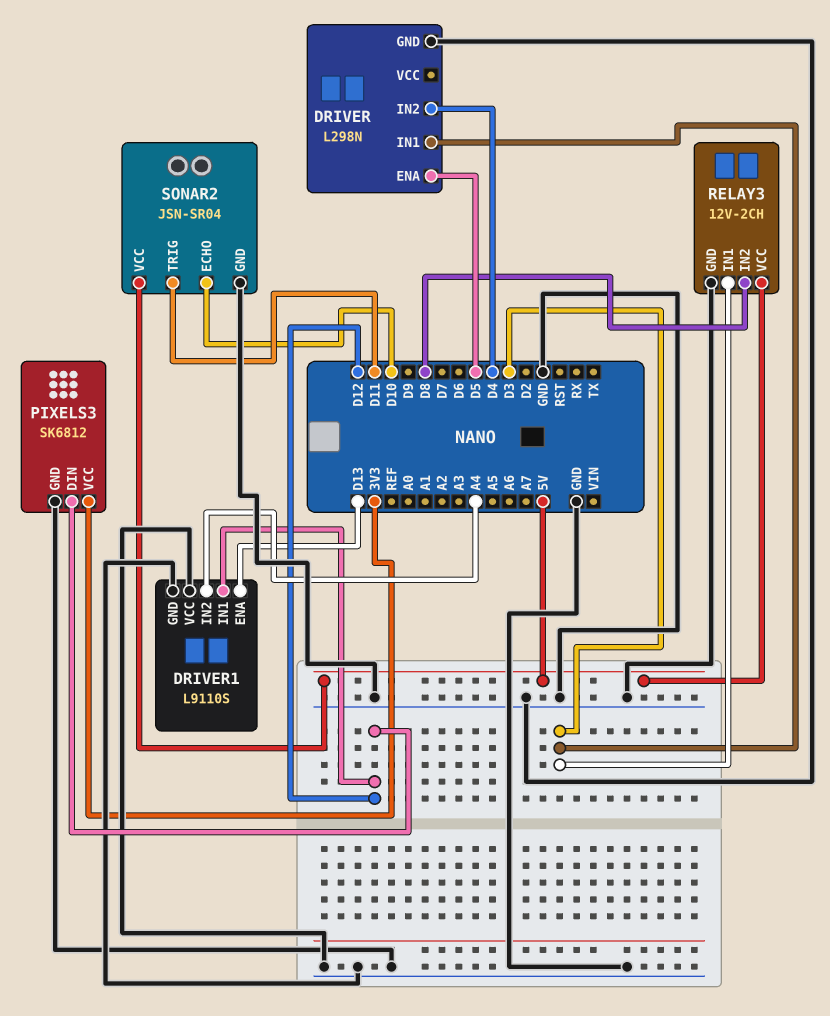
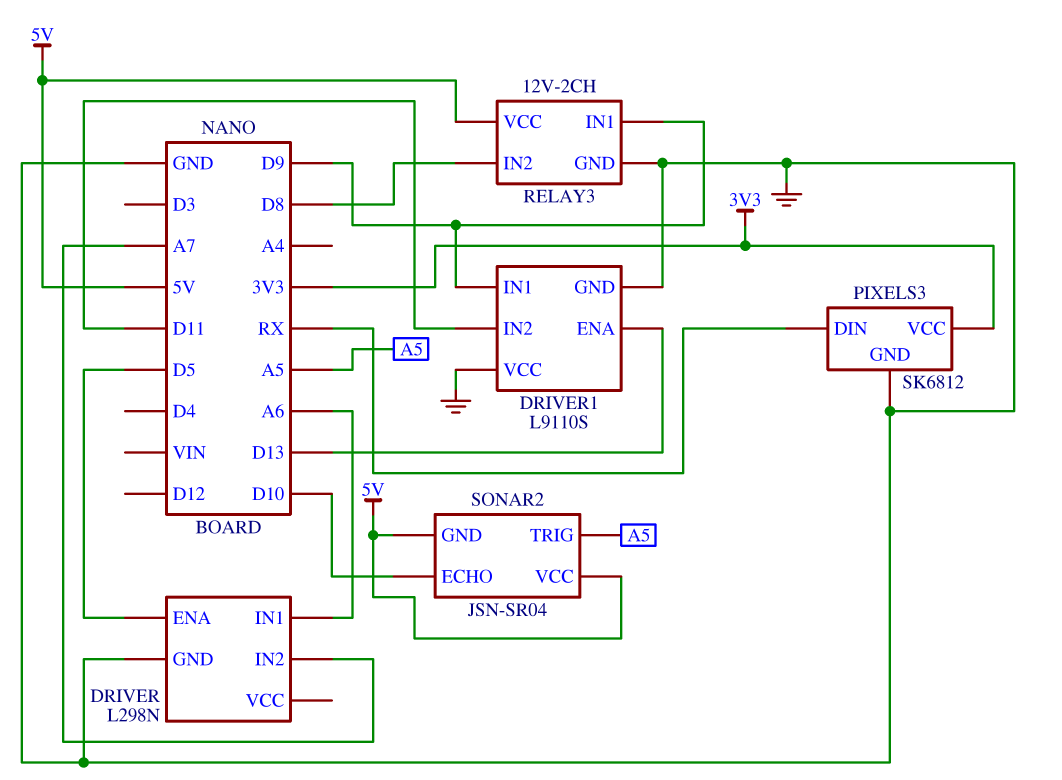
DRIVER pin IN1: D3 -> A6
DRIVER pin IN2: D4 -> A7
DRIVER1 pin IN1: D12 -> D9
DRIVER1 pin IN2: A4 -> D11
PIXELS3 pin DIN: D12 -> RX
RELAY3 pin IN1: D3 -> D9
SONAR2 pin GND: GND -> 5V
SONAR2 pin TRIG: D11 -> A5

